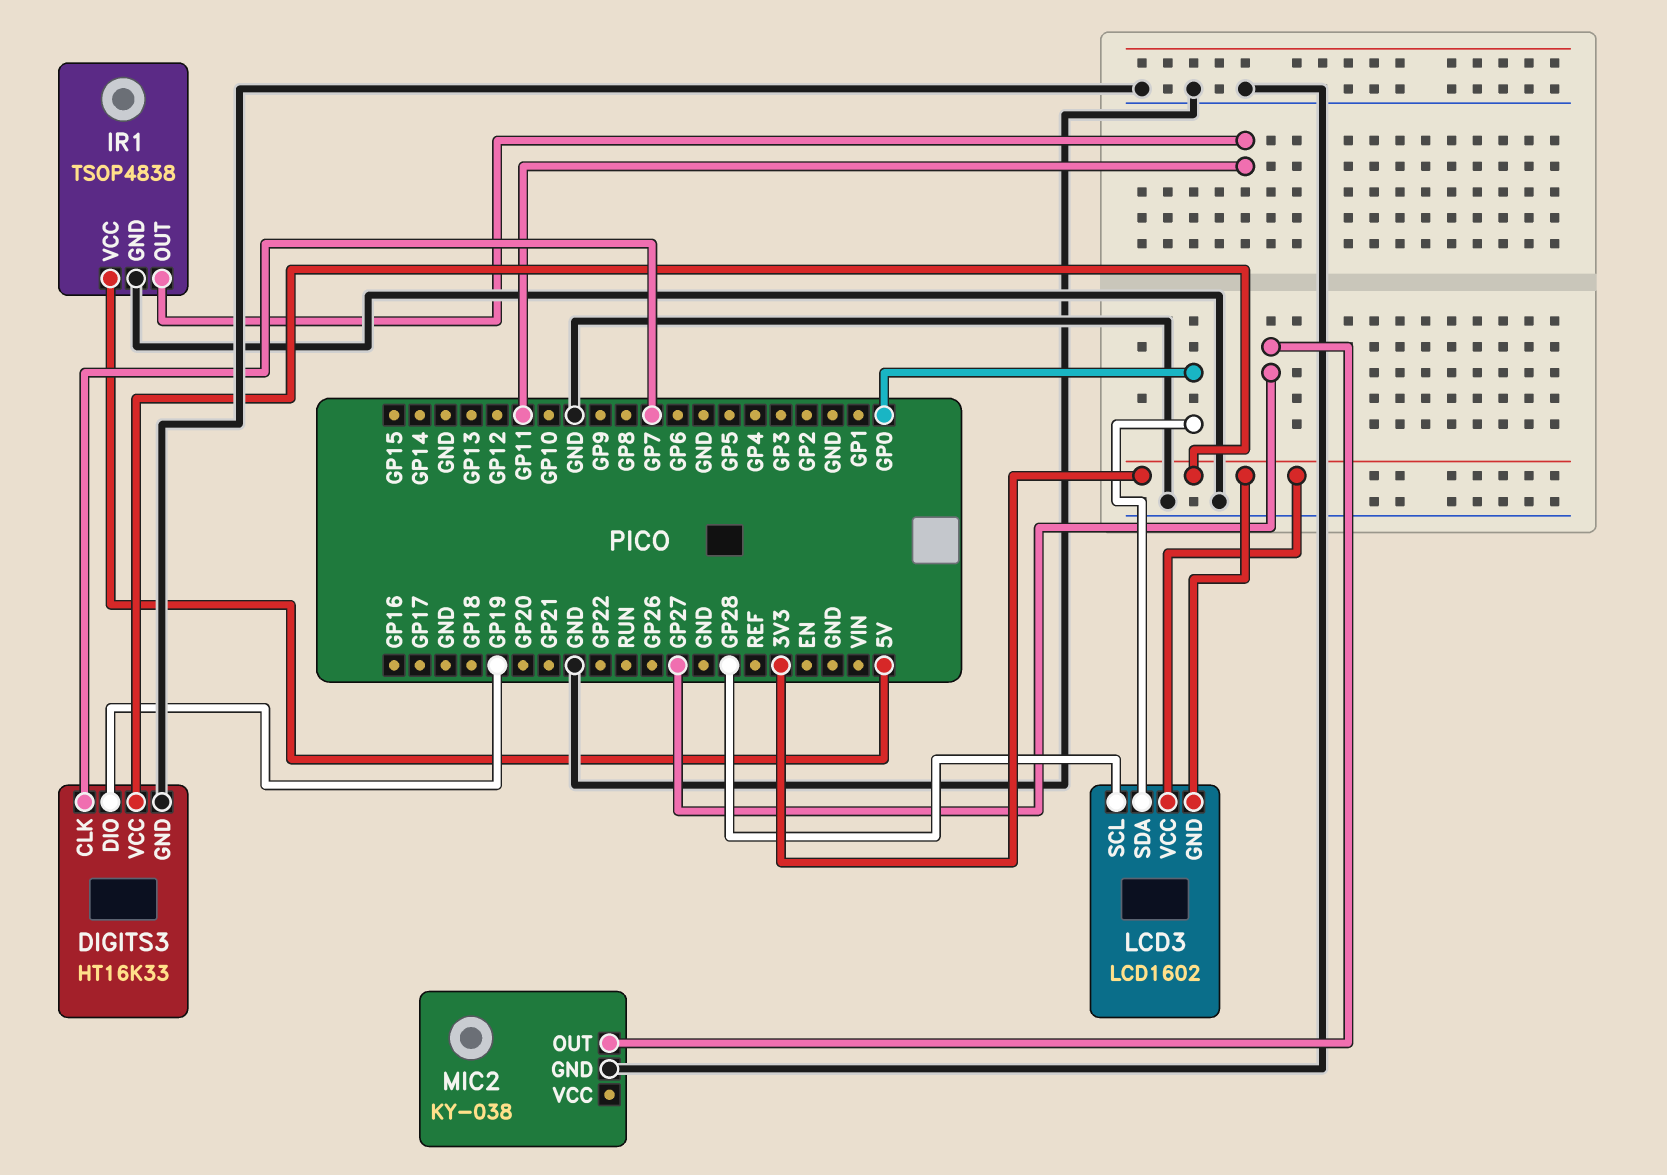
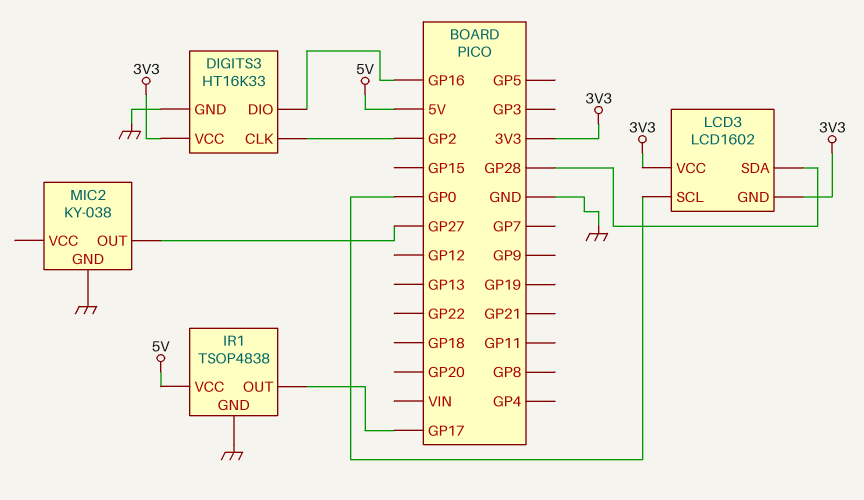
DIGITS3 pin CLK: GP7 -> GP2
DIGITS3 pin DIO: GP19 -> GP16
IR1 pin OUT: GP11 -> GP17
LCD3 pin SCL: GP28 -> GP0
LCD3 pin SDA: GP0 -> GP28

